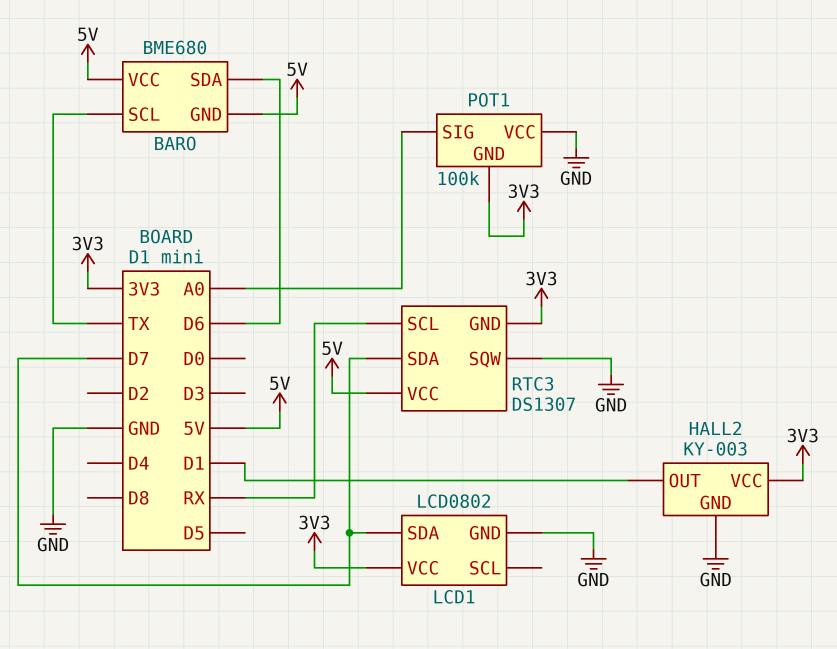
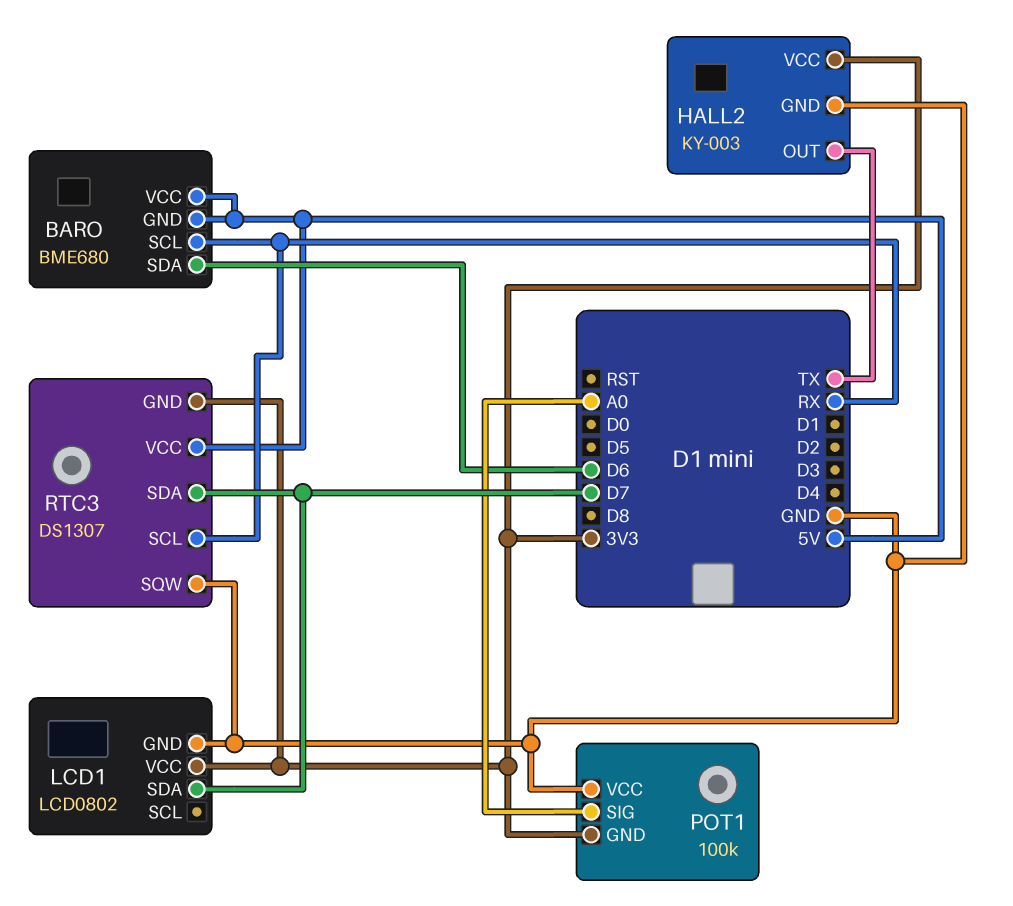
BARO pin SCL: TX -> RX
HALL2 pin OUT: D1 -> TX

